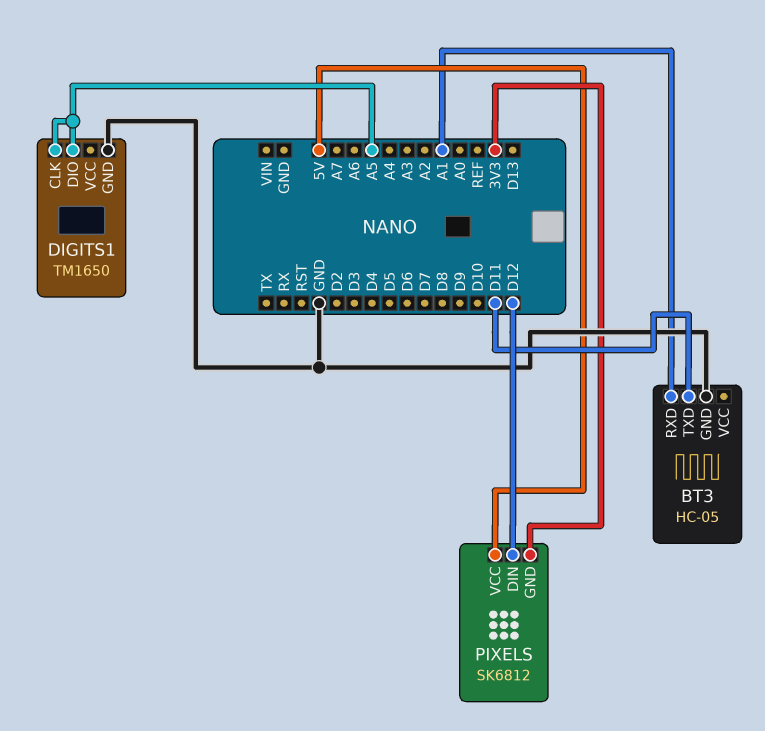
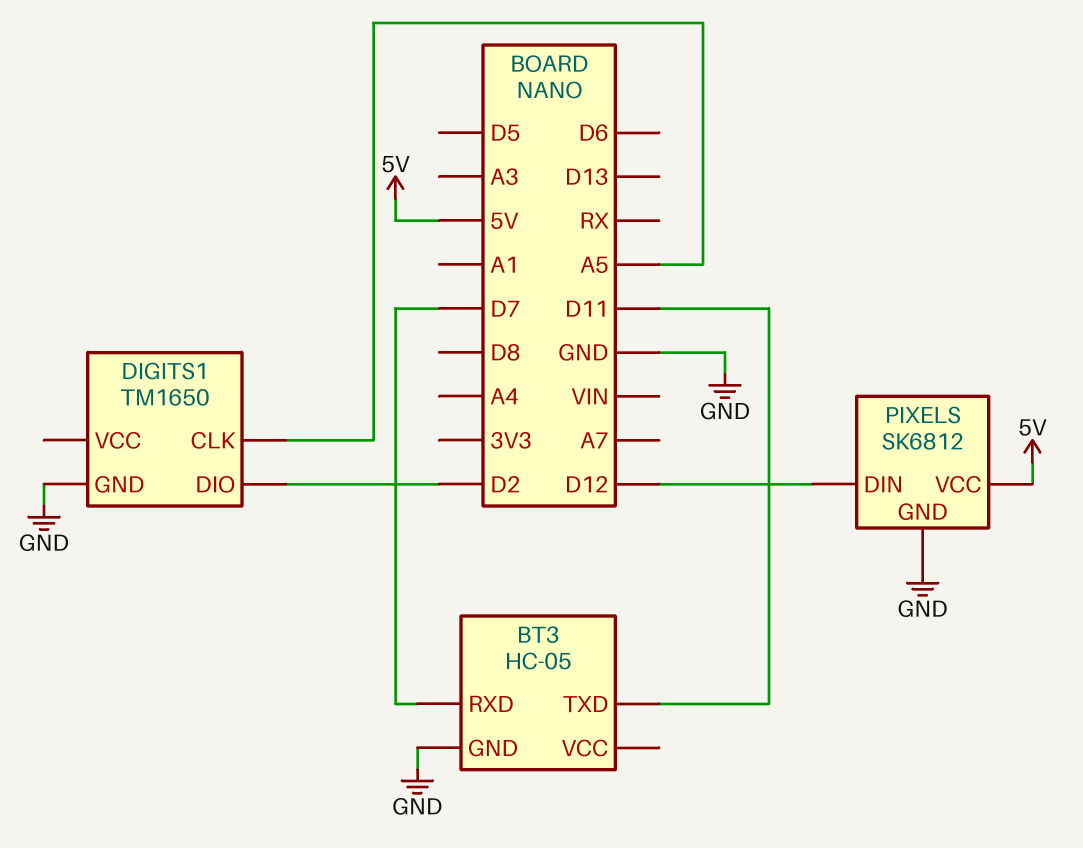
BT3 pin RXD: A1 -> D7
DIGITS1 pin DIO: A5 -> D2
PIXELS pin GND: 3V3 -> GND

